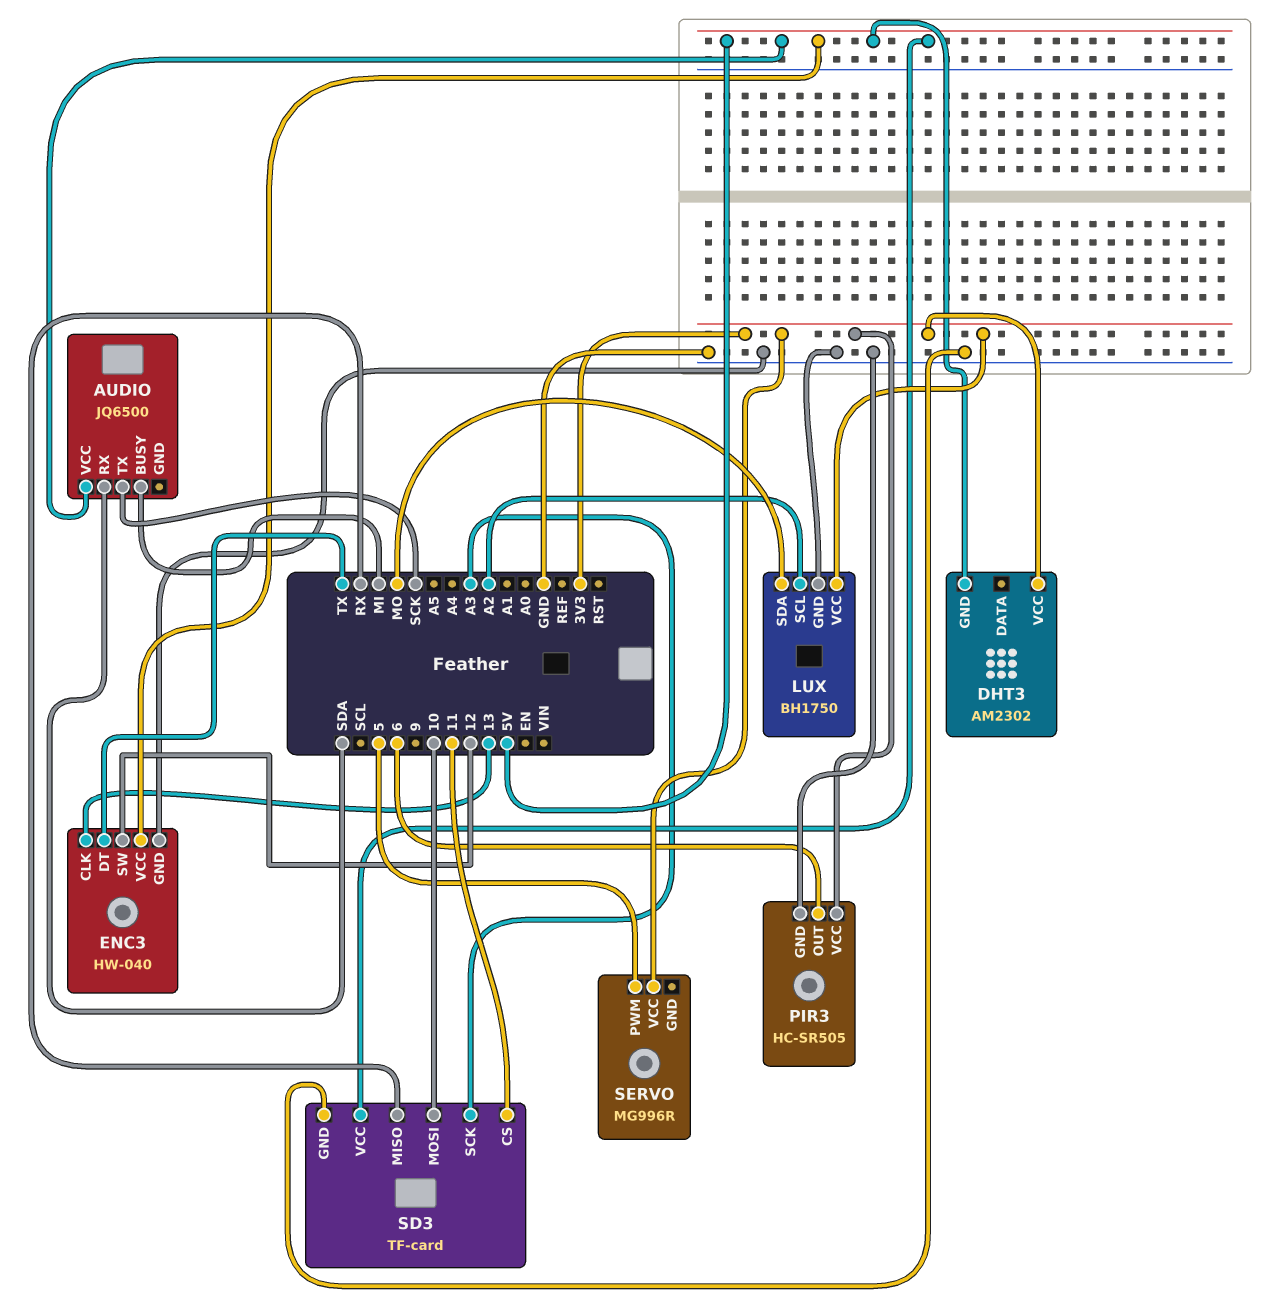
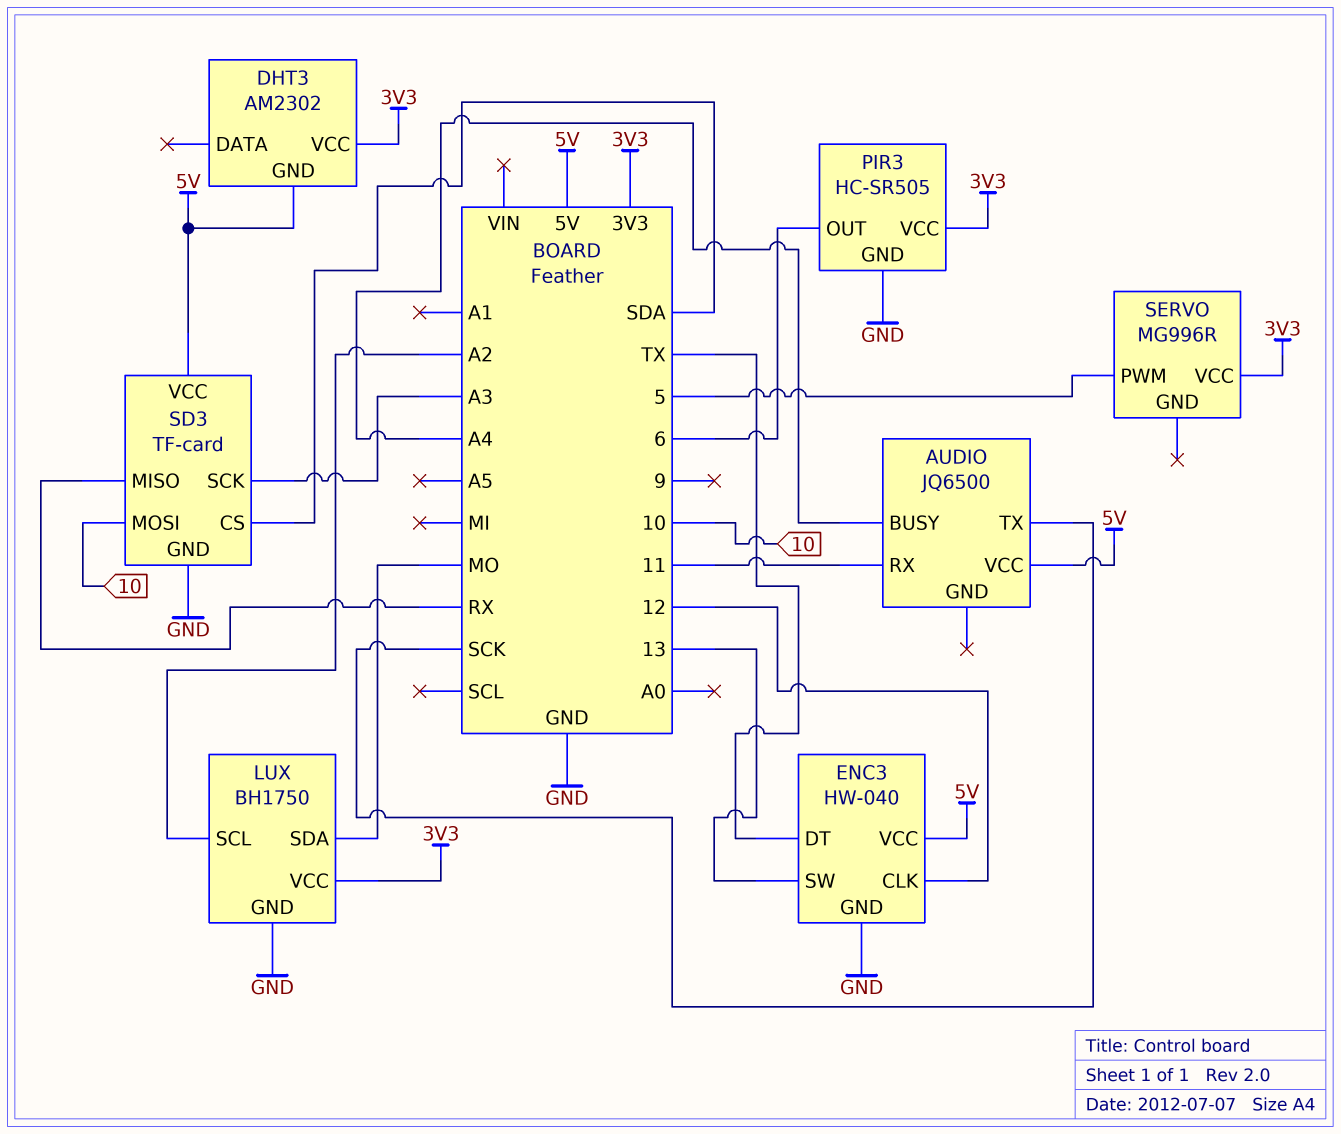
AUDIO pin BUSY: MI -> A4
AUDIO pin RX: SDA -> 11
ENC3 pin CLK: 13 -> 12
ENC3 pin SW: 12 -> 13
SD3 pin CS: 11 -> SDA

